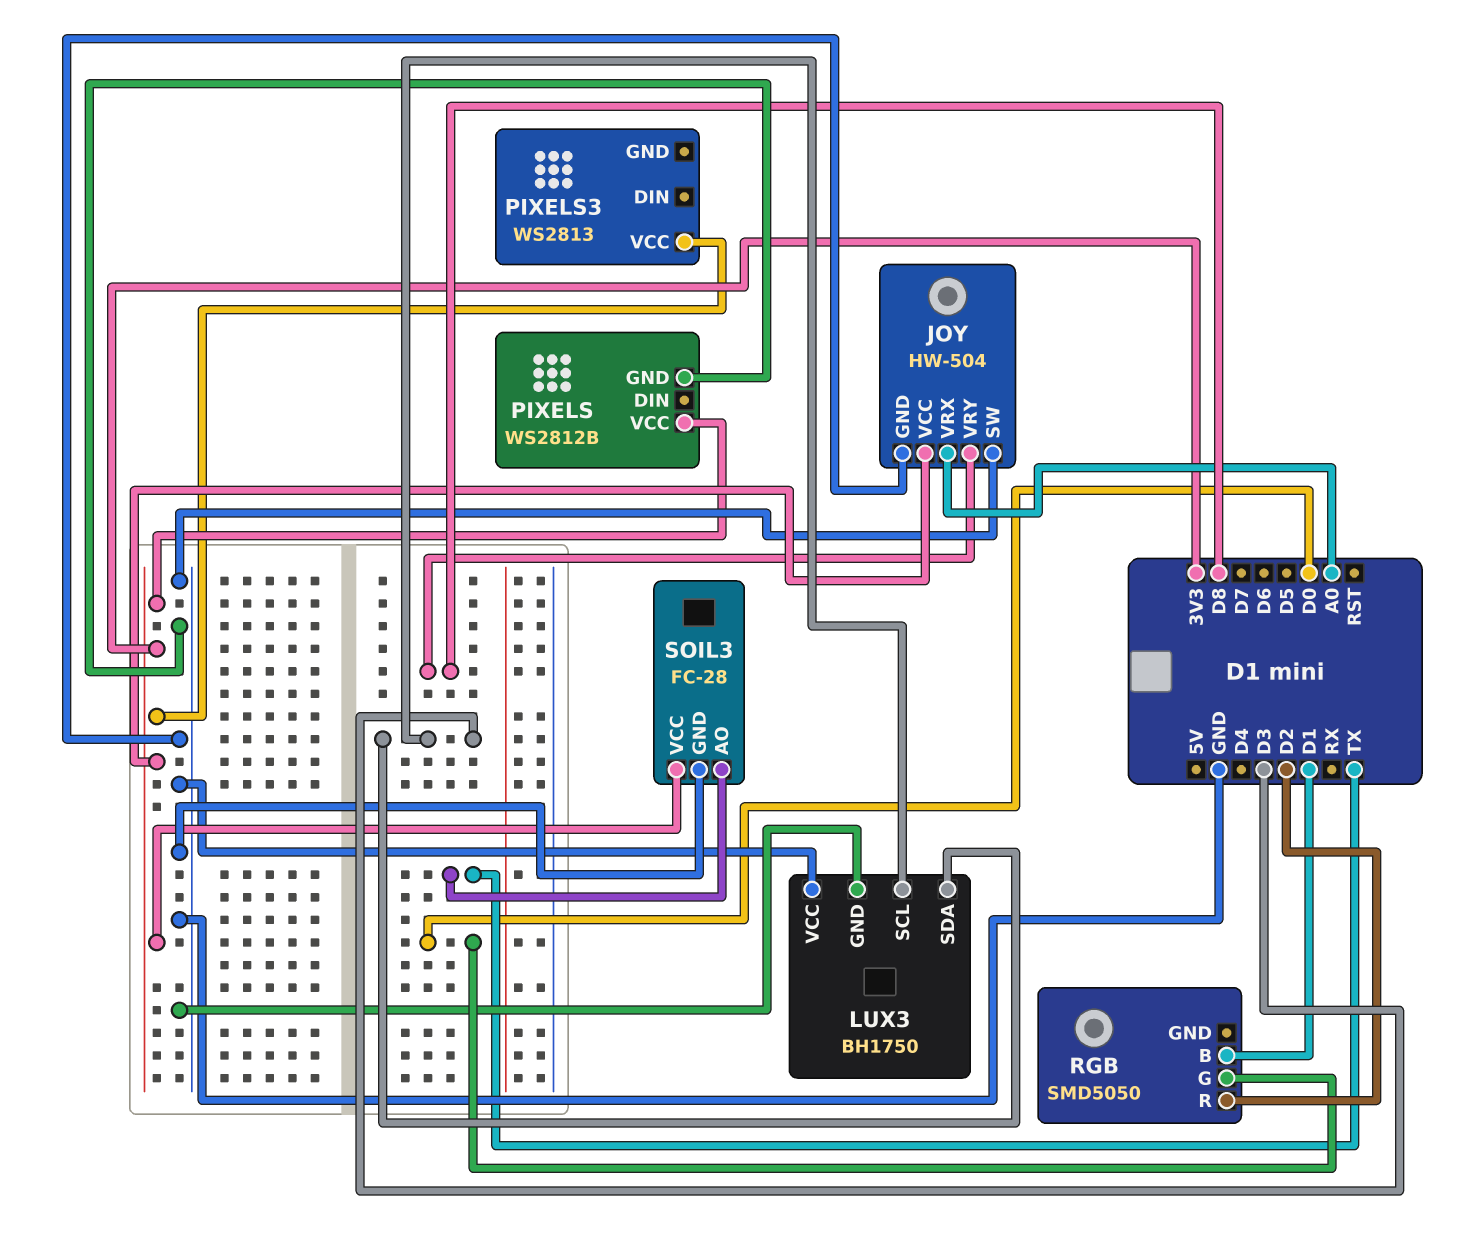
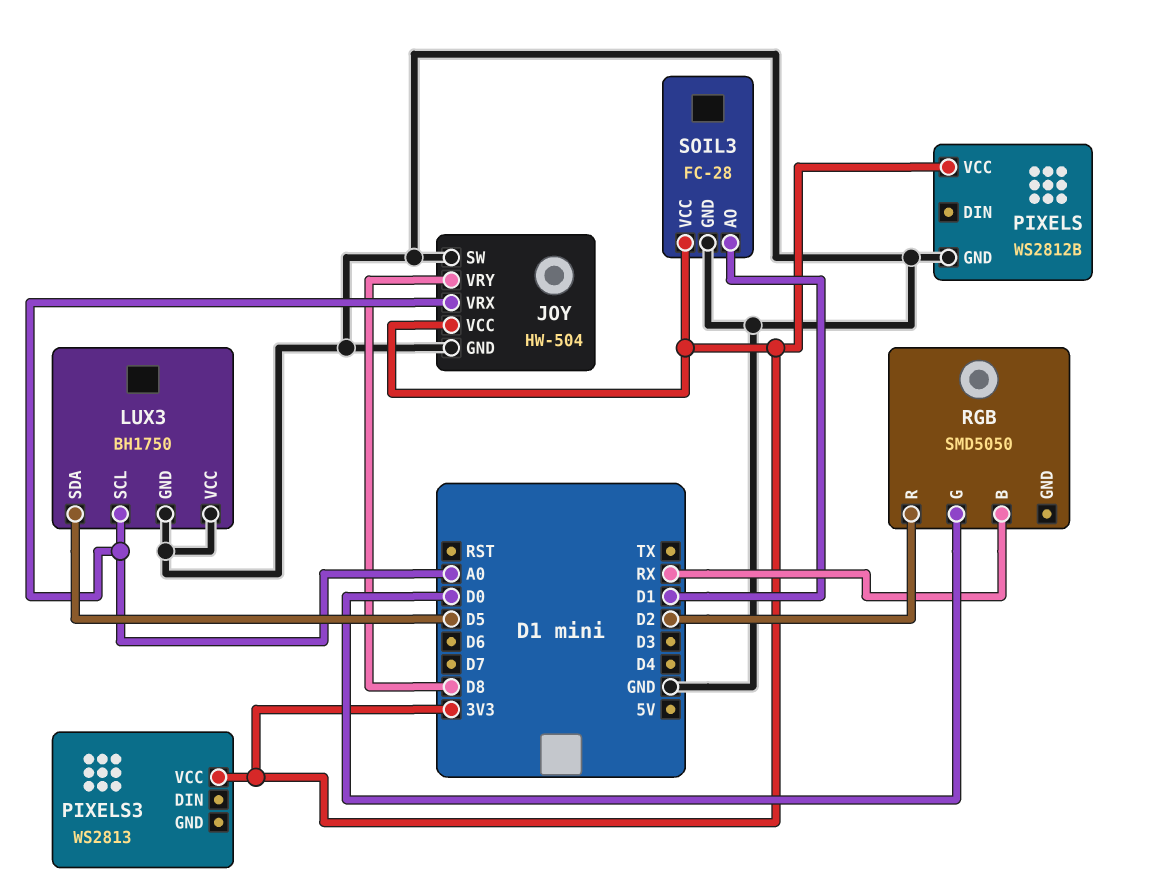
LUX3 pin SCL: D3 -> A0
LUX3 pin SDA: D3 -> D5
RGB pin B: D1 -> RX
SOIL3 pin AO: TX -> D1

